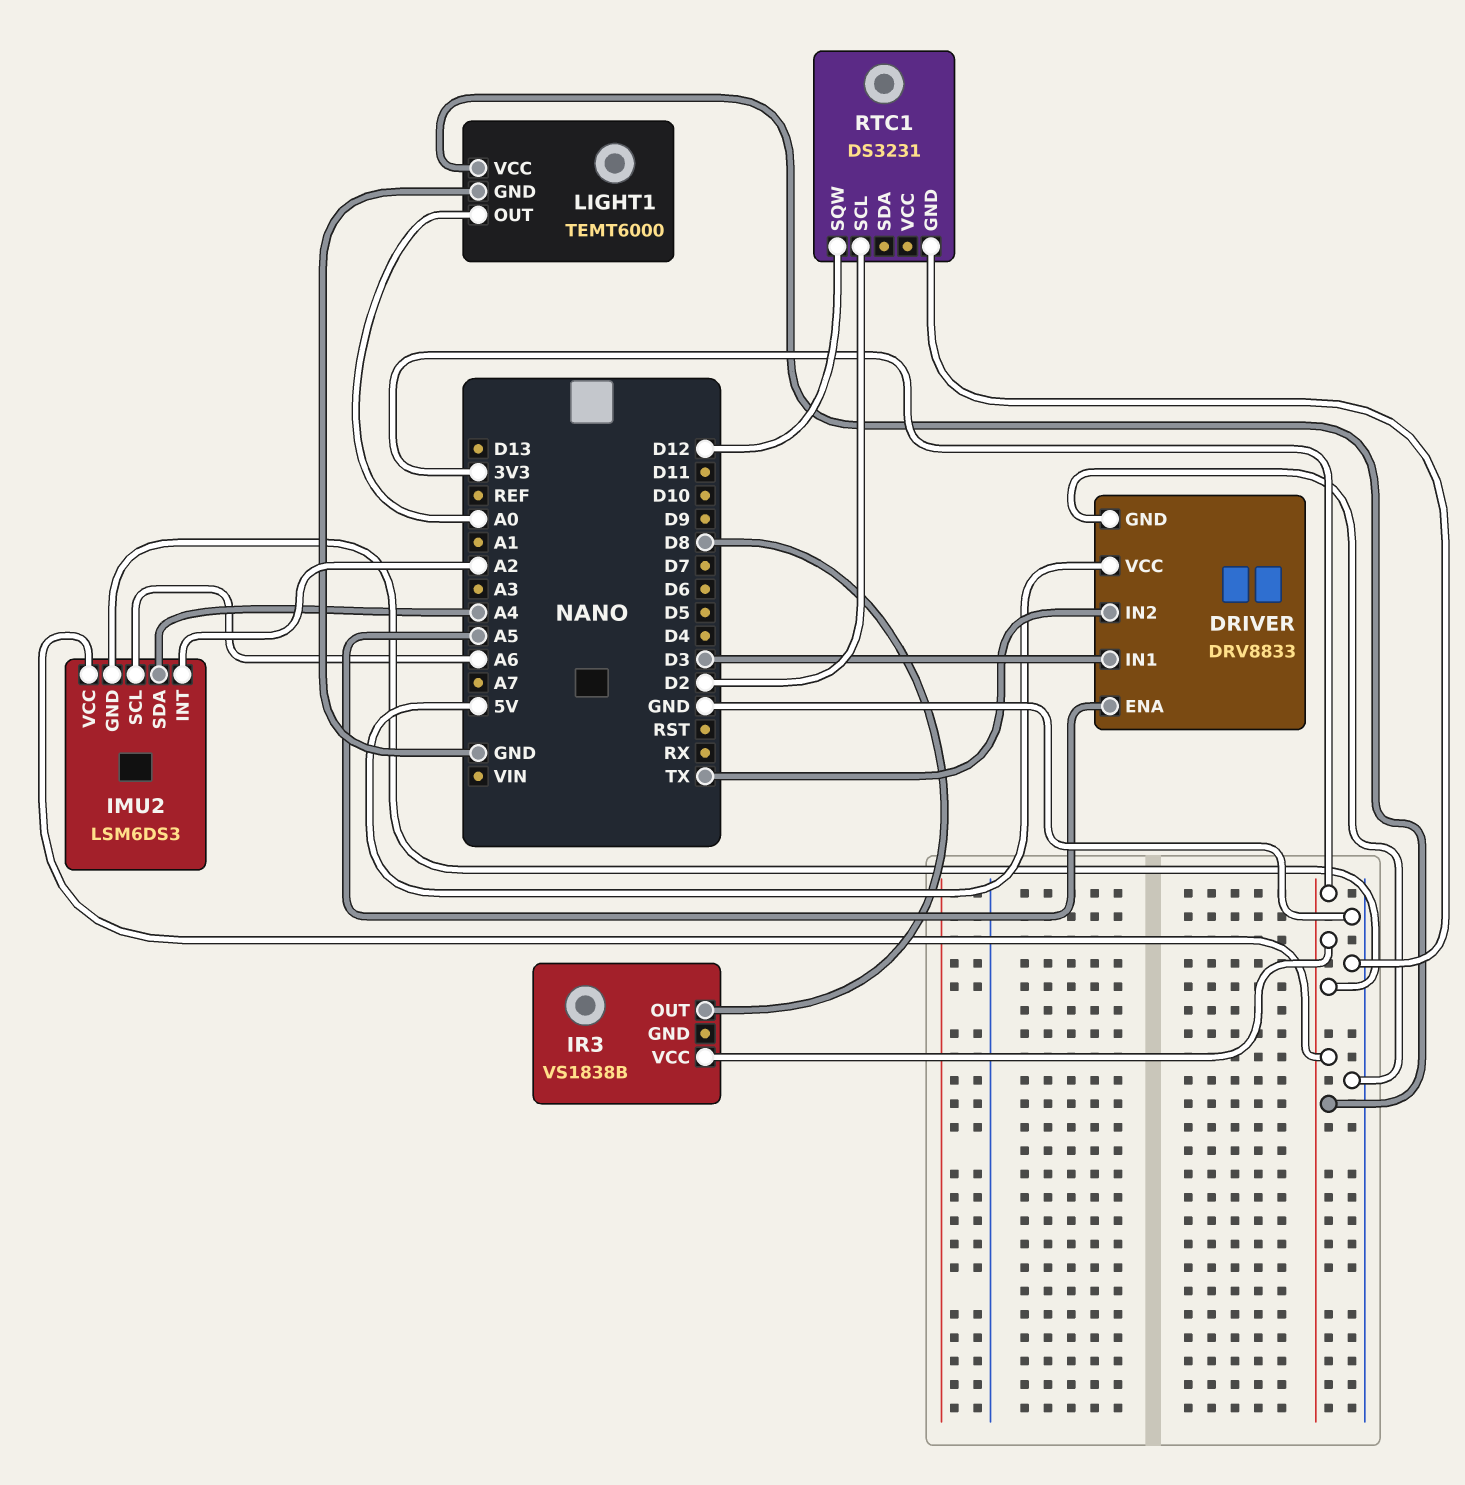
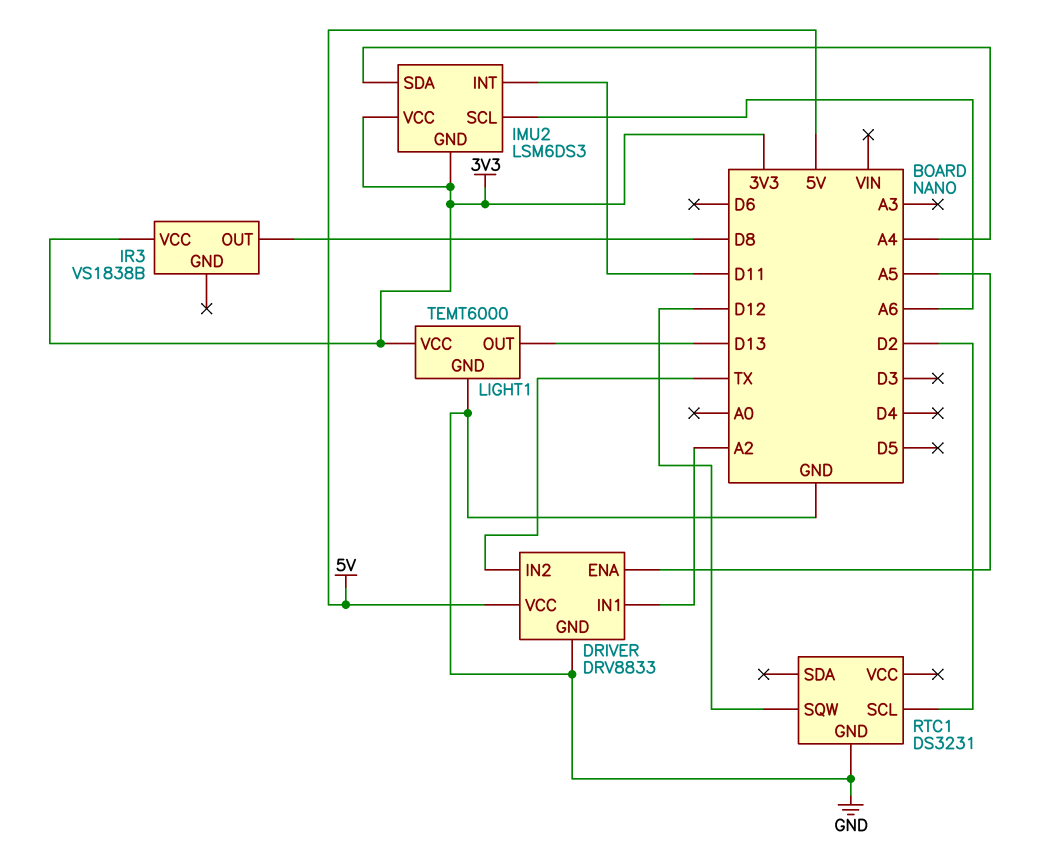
DRIVER pin IN1: D3 -> A2
IMU2 pin INT: A2 -> D11
LIGHT1 pin OUT: A0 -> D13

